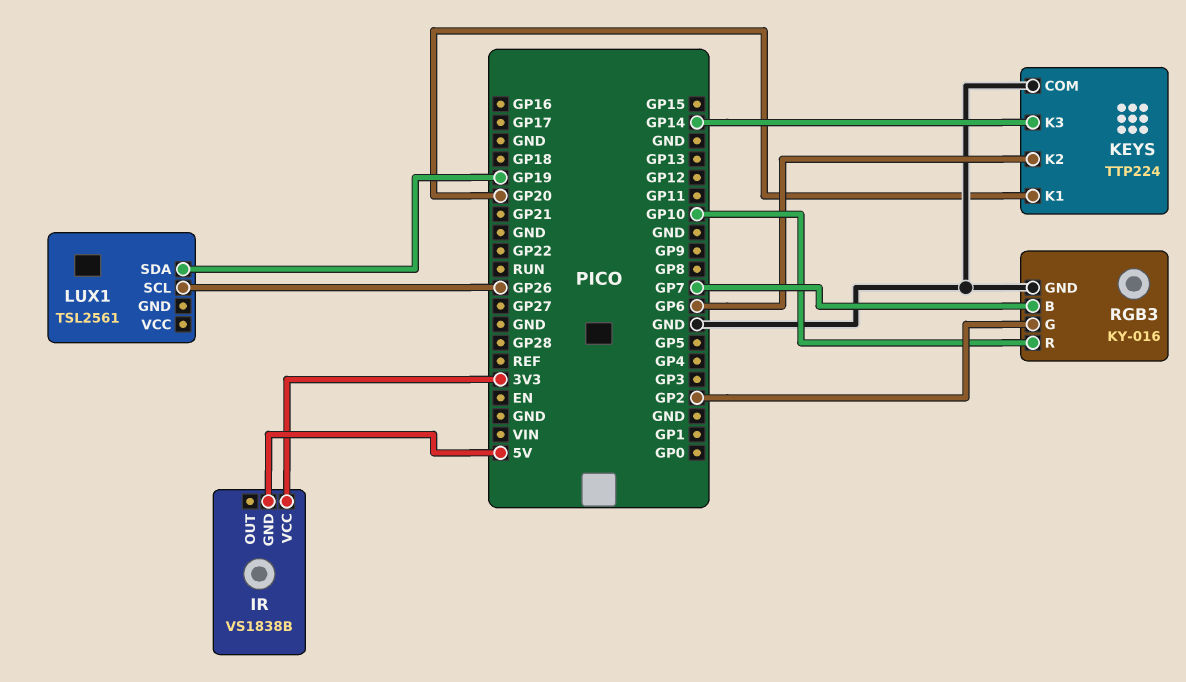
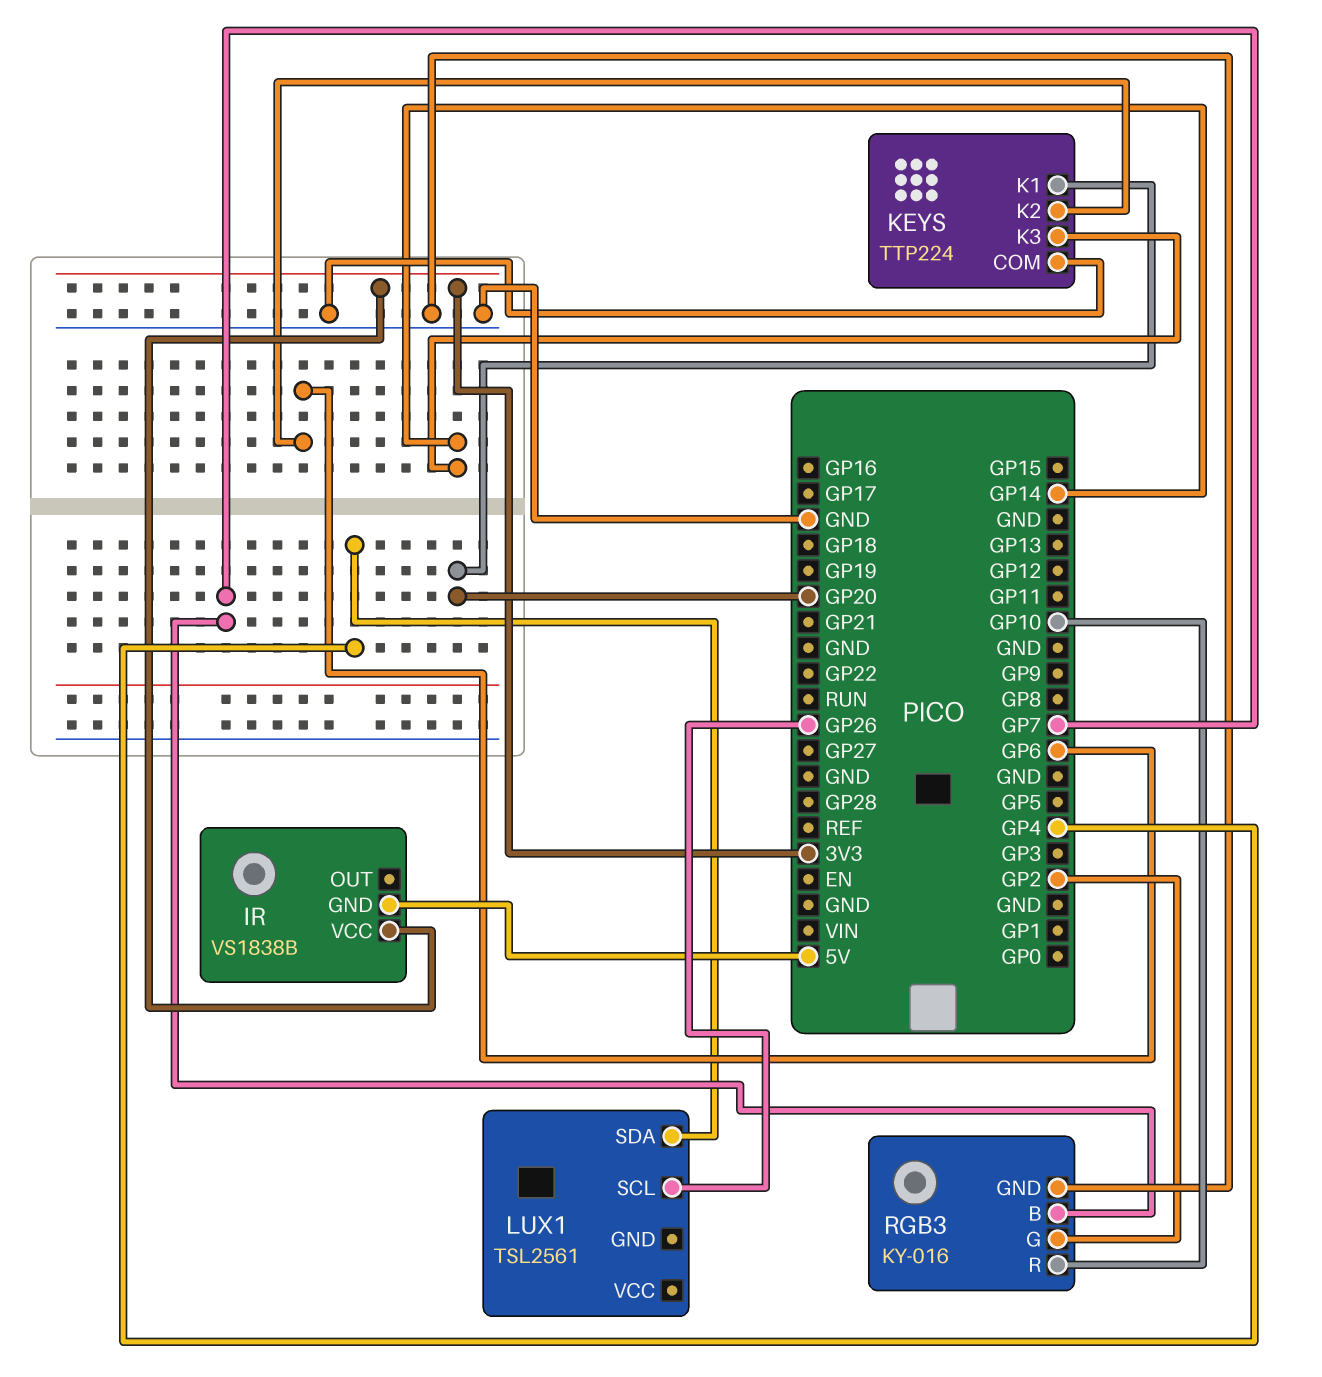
LUX1 pin SDA: GP19 -> GP4

